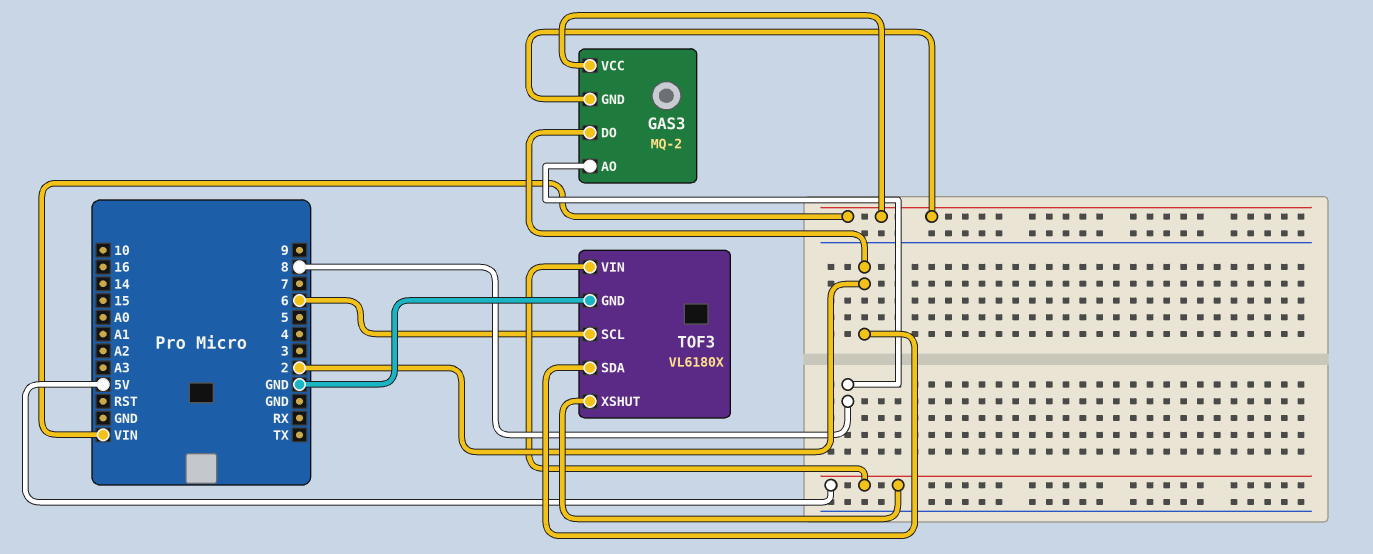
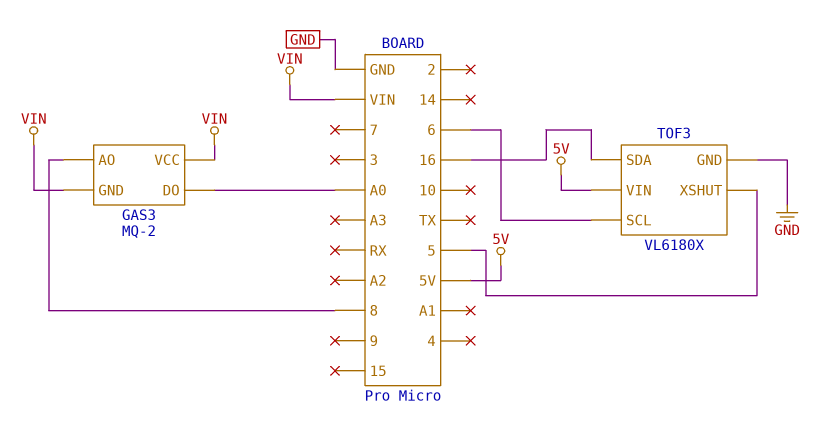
GAS3 pin DO: 2 -> A0
TOF3 pin SDA: 2 -> 16
TOF3 pin XSHUT: 5V -> 5

